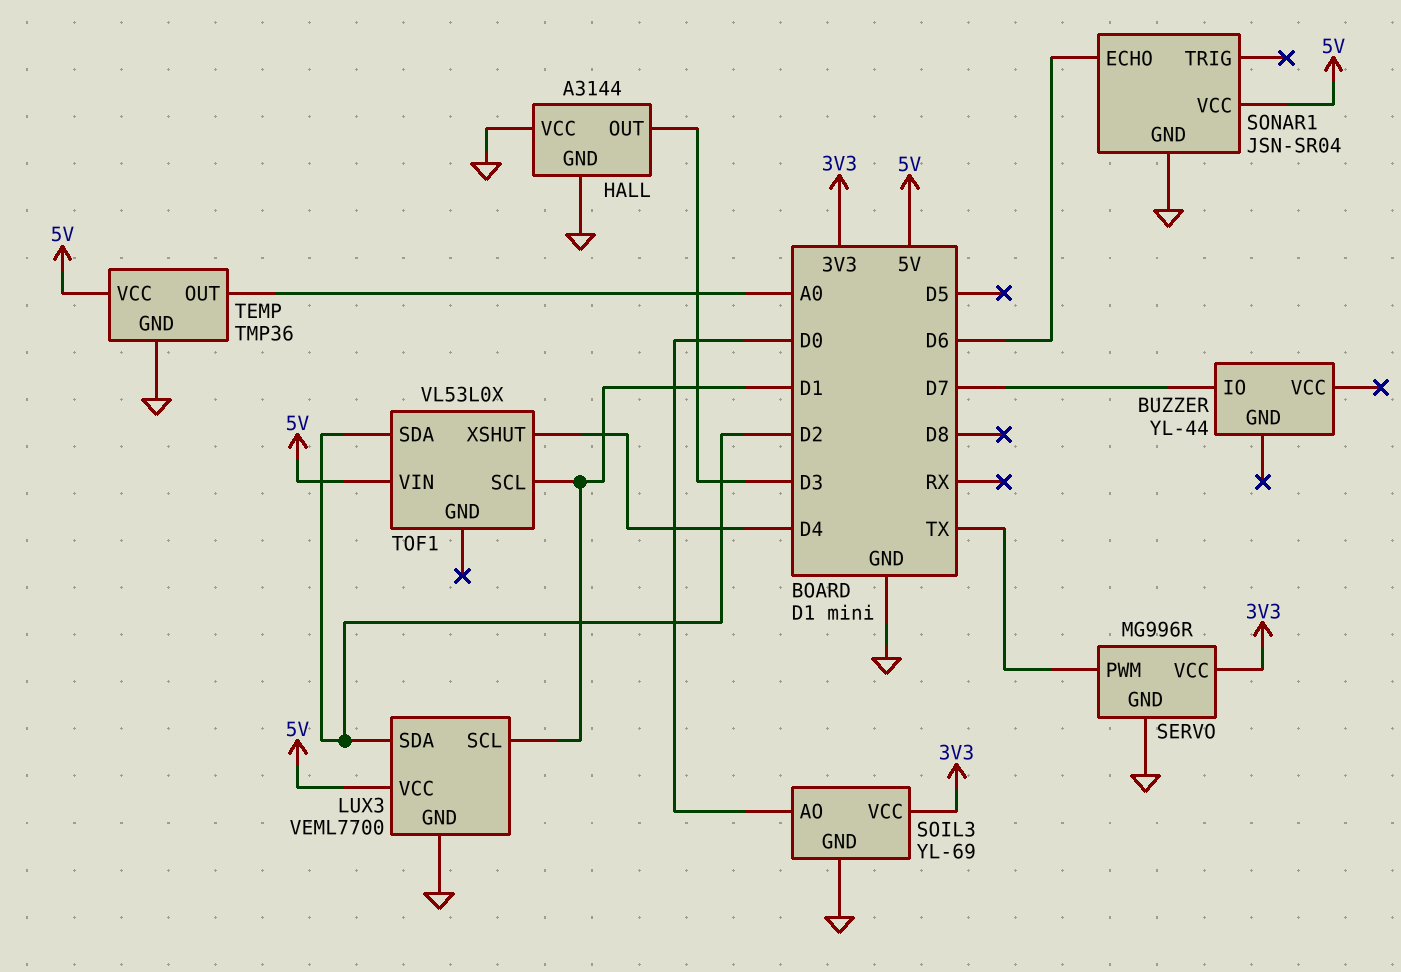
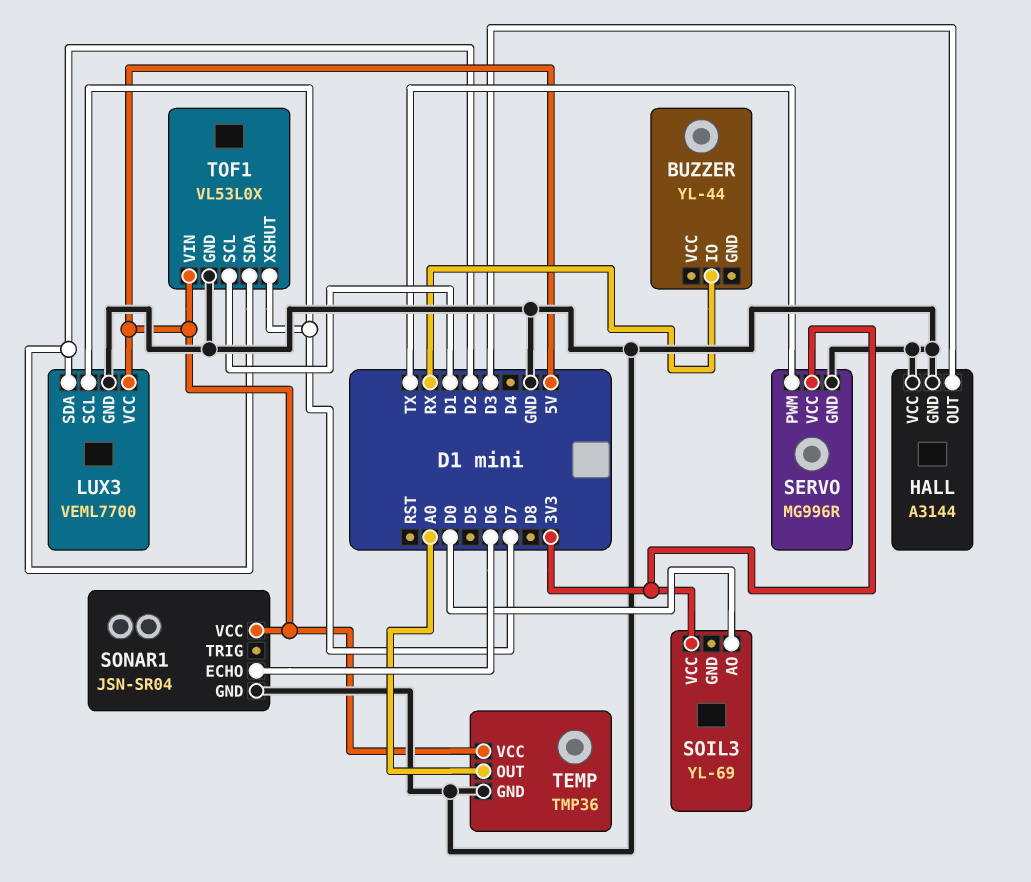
BUZZER pin IO: D7 -> RX
LUX3 pin SCL: D1 -> D7
SOIL3 pin GND: GND -> none
TOF1 pin GND: none -> GND
TOF1 pin XSHUT: D4 -> D7

